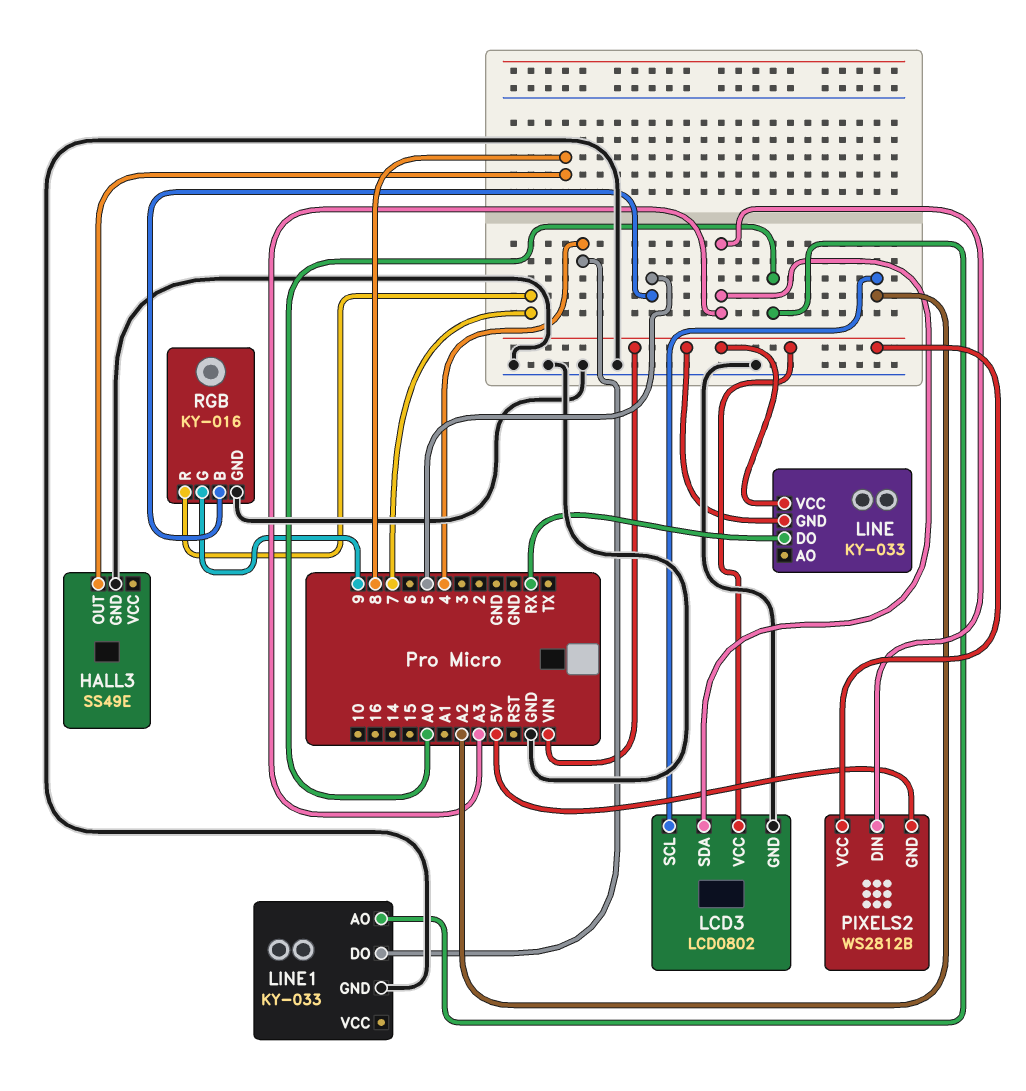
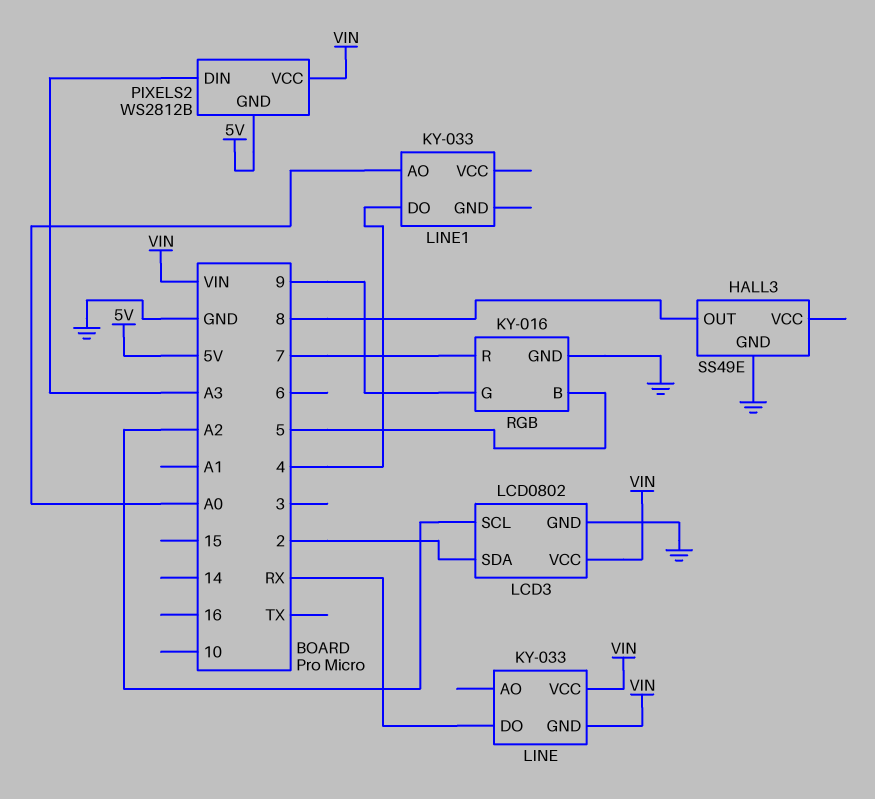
LCD3 pin SDA: A3 -> 2
LINE1 pin GND: GND -> none

